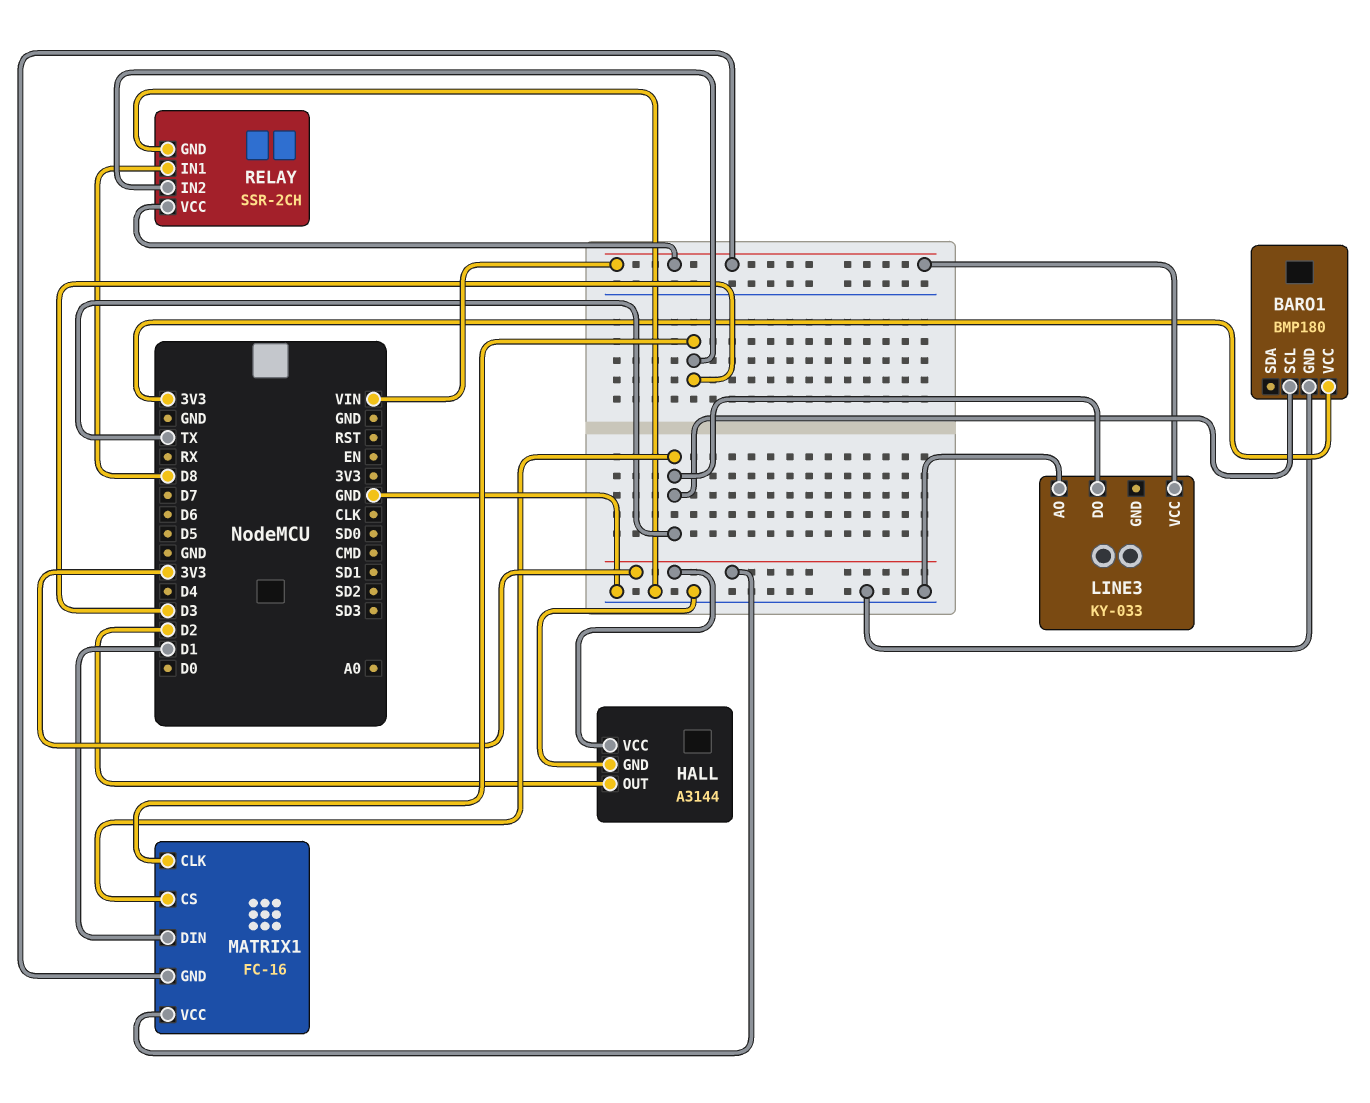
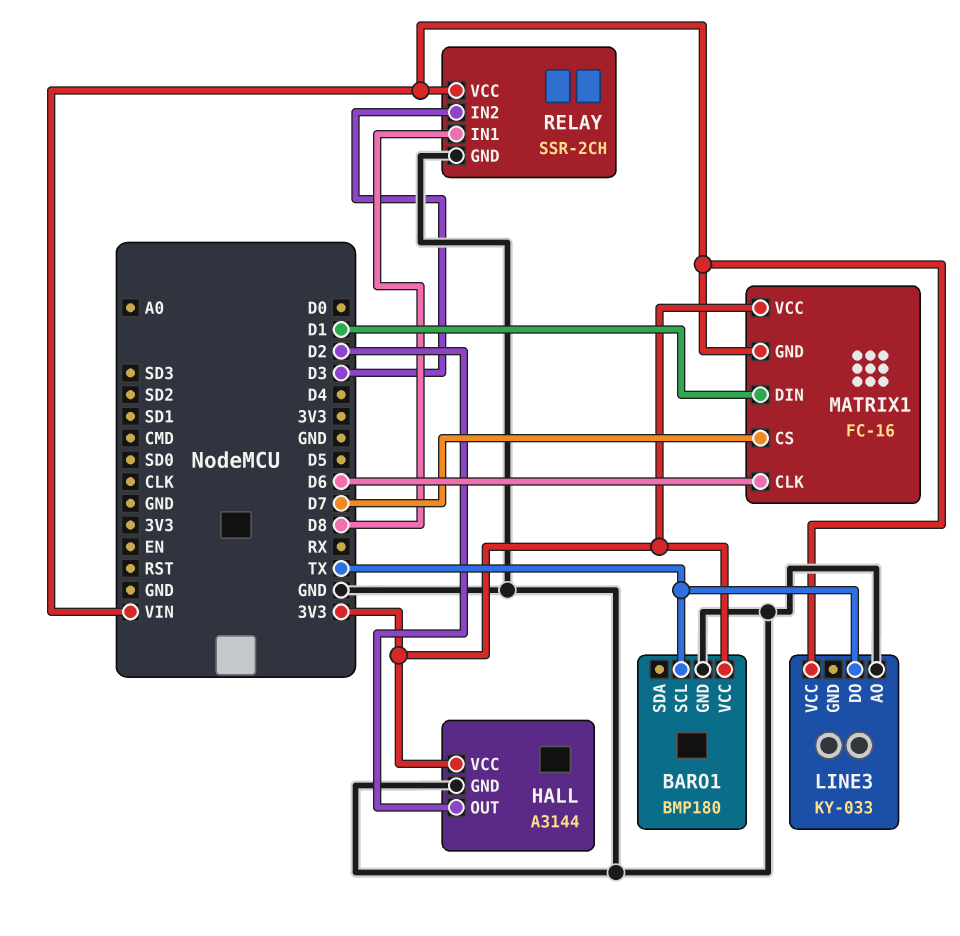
MATRIX1 pin CLK: D3 -> D6
MATRIX1 pin CS: TX -> D7

